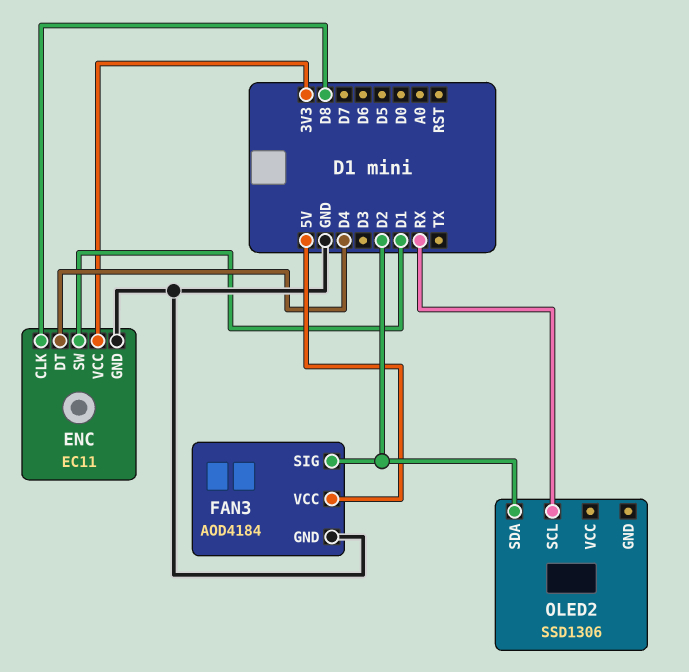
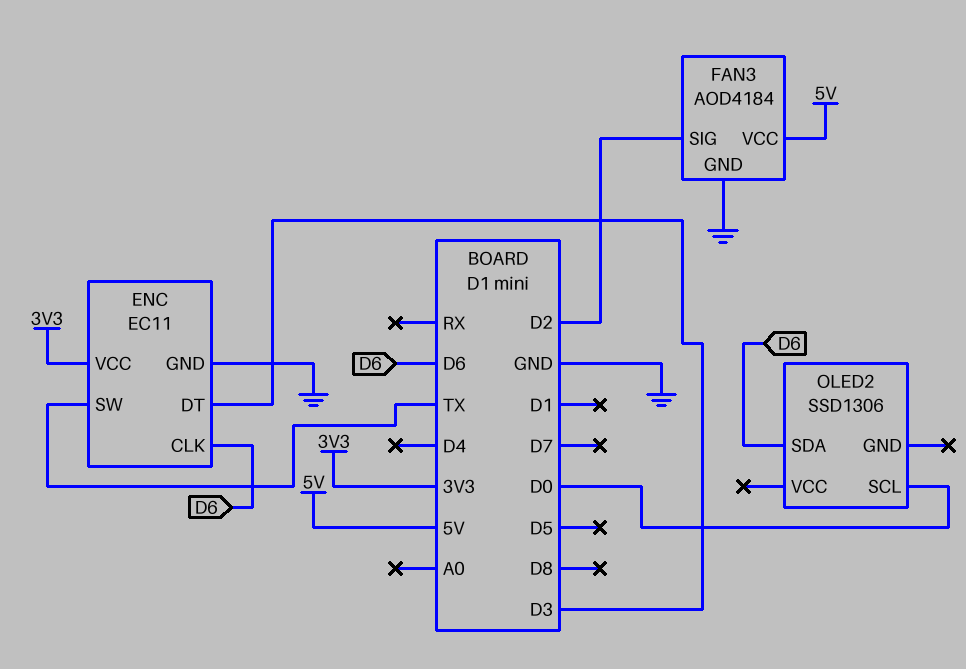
ENC pin CLK: D8 -> D6
ENC pin DT: D4 -> D3
ENC pin SW: D1 -> TX
OLED2 pin SCL: RX -> D0
OLED2 pin SDA: D2 -> D6

